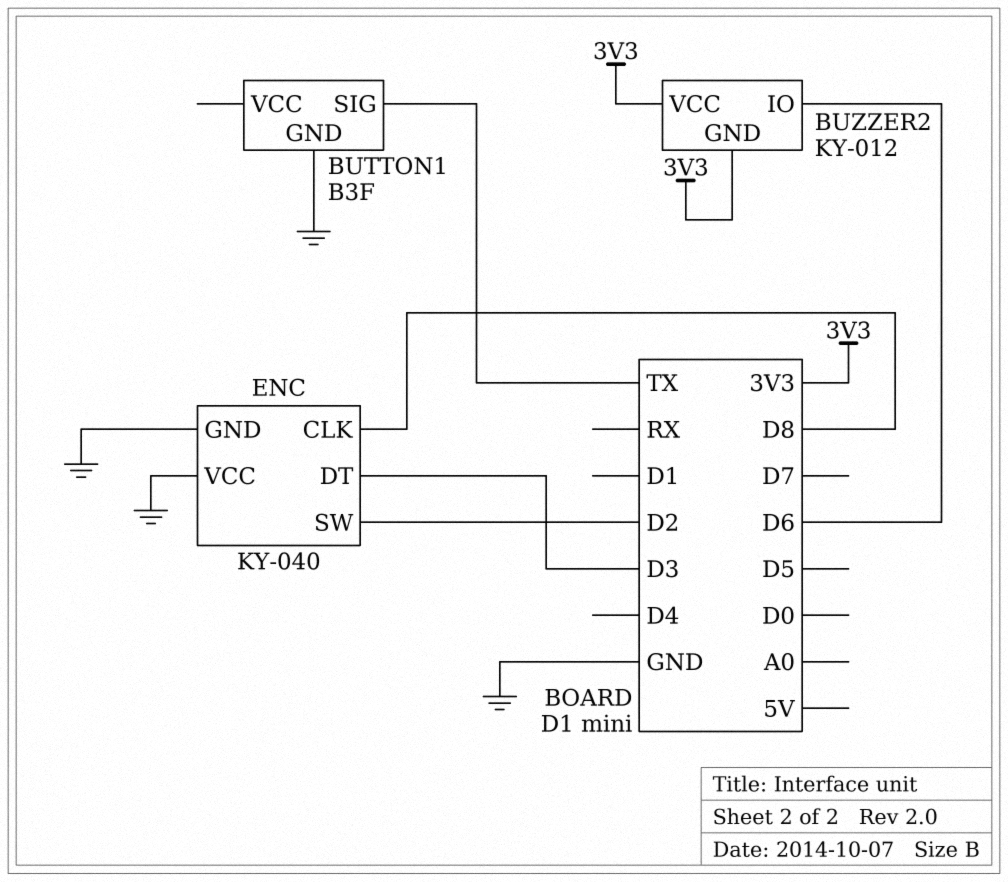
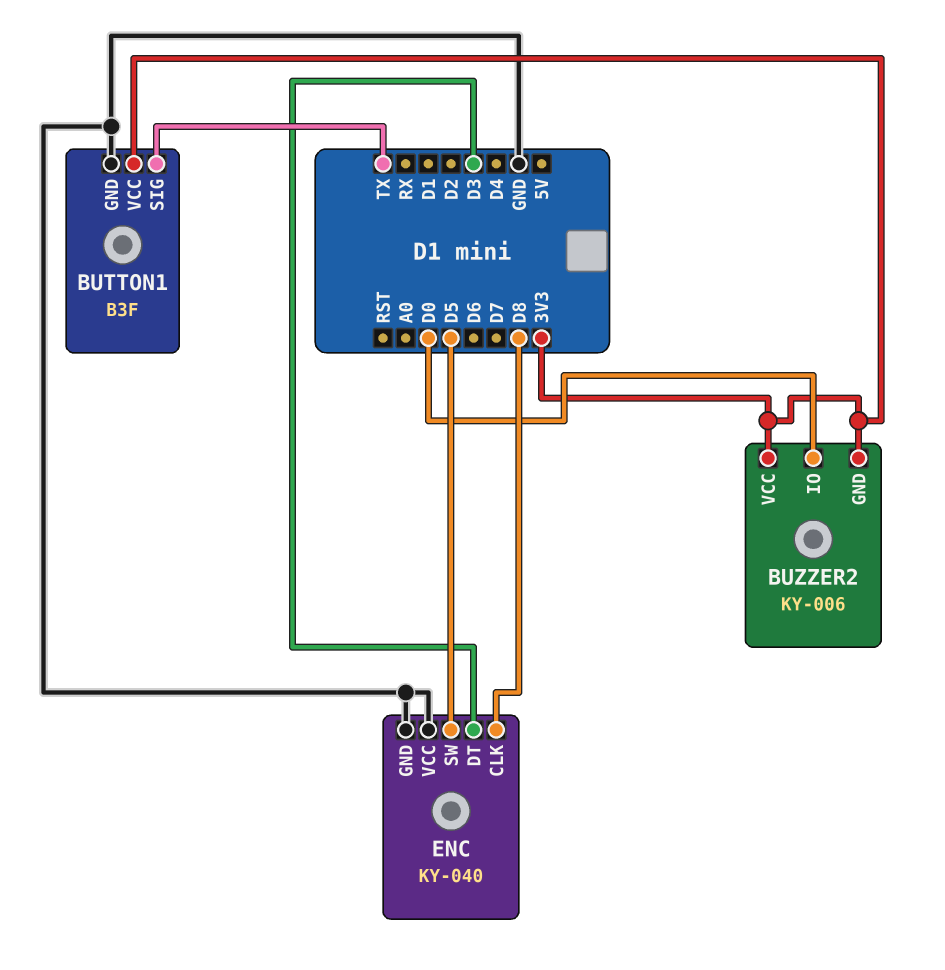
BUTTON1 pin VCC: none -> 3V3
BUZZER2: KY-012 -> KY-006
BUZZER2 pin IO: D6 -> D0
ENC pin SW: D2 -> D5

